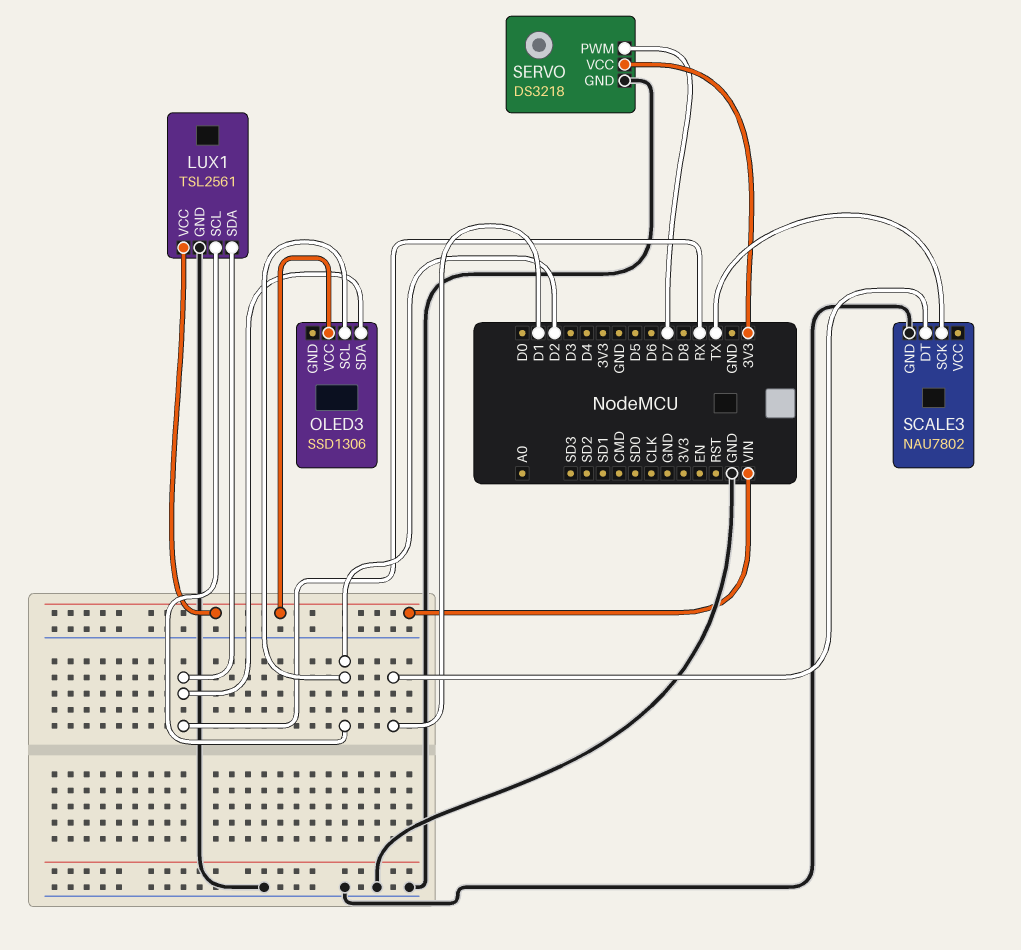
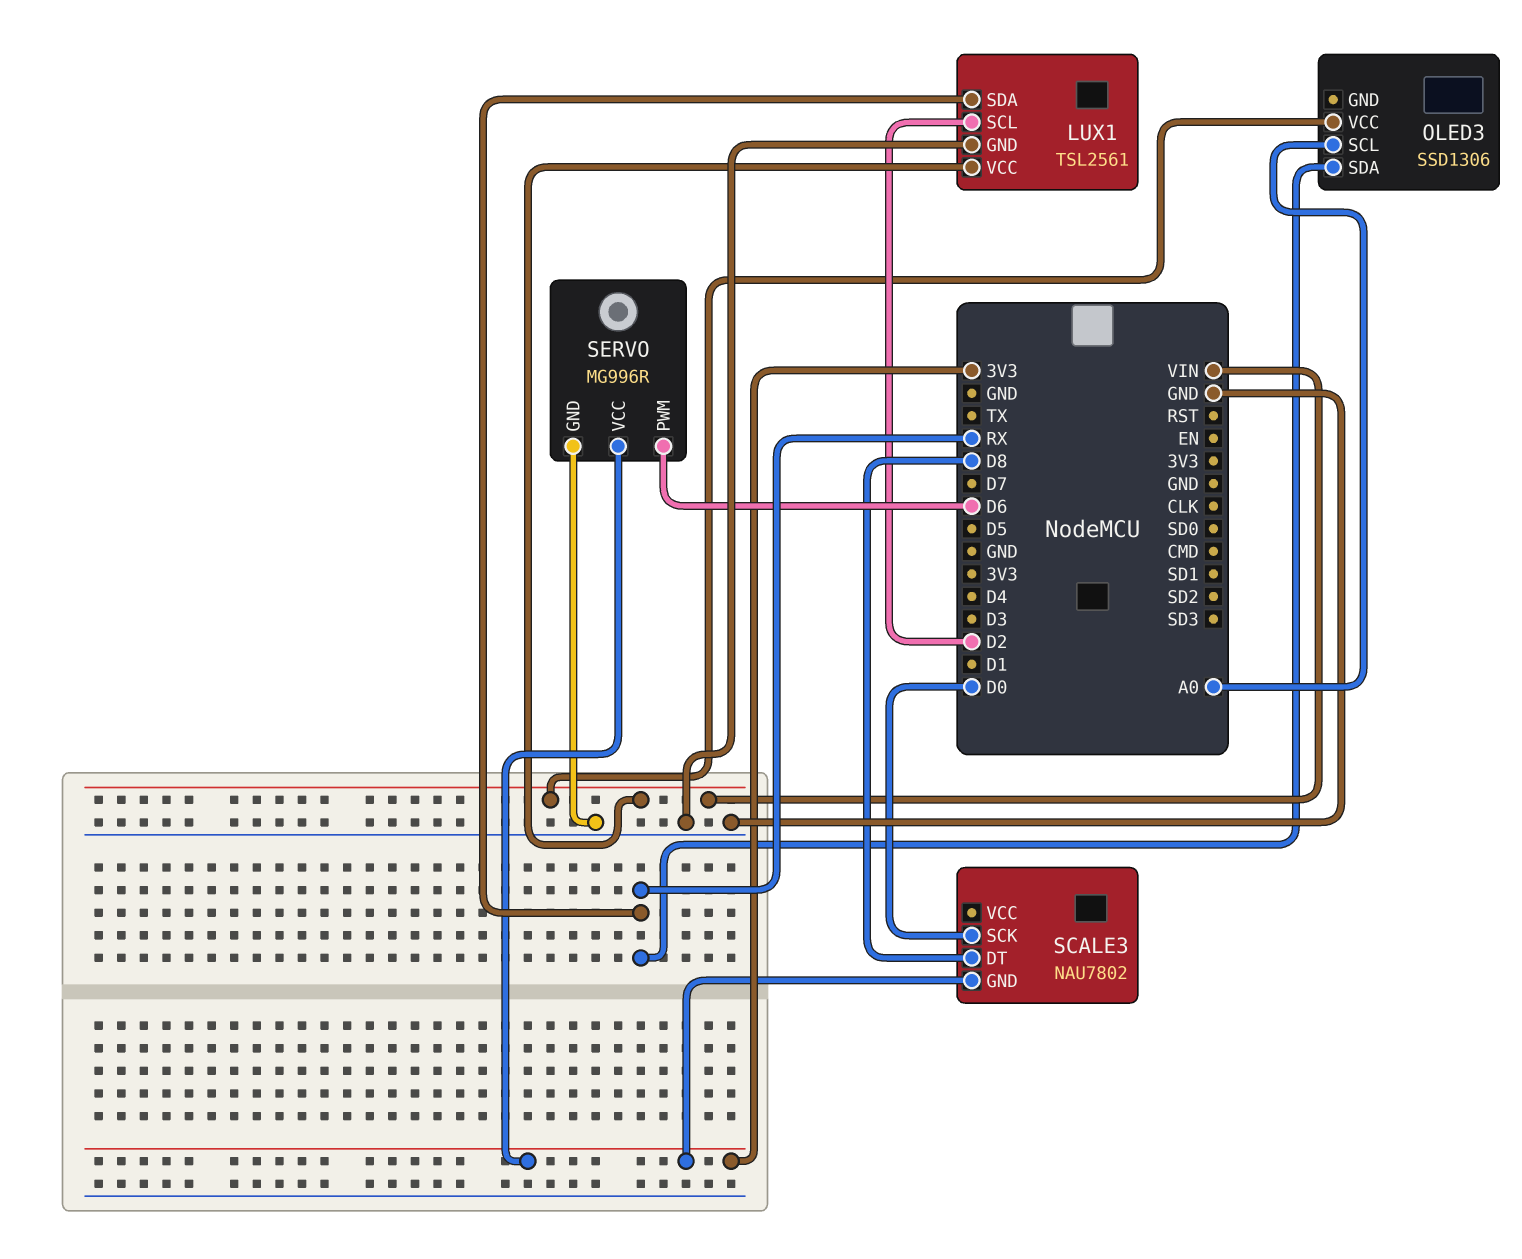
OLED3 pin SCL: D2 -> A0
SCALE3 pin DT: D1 -> D8
SCALE3 pin GND: GND -> 3V3
SCALE3 pin SCK: TX -> D0
SERVO: DS3218 -> MG996R
SERVO pin PWM: D7 -> D6

